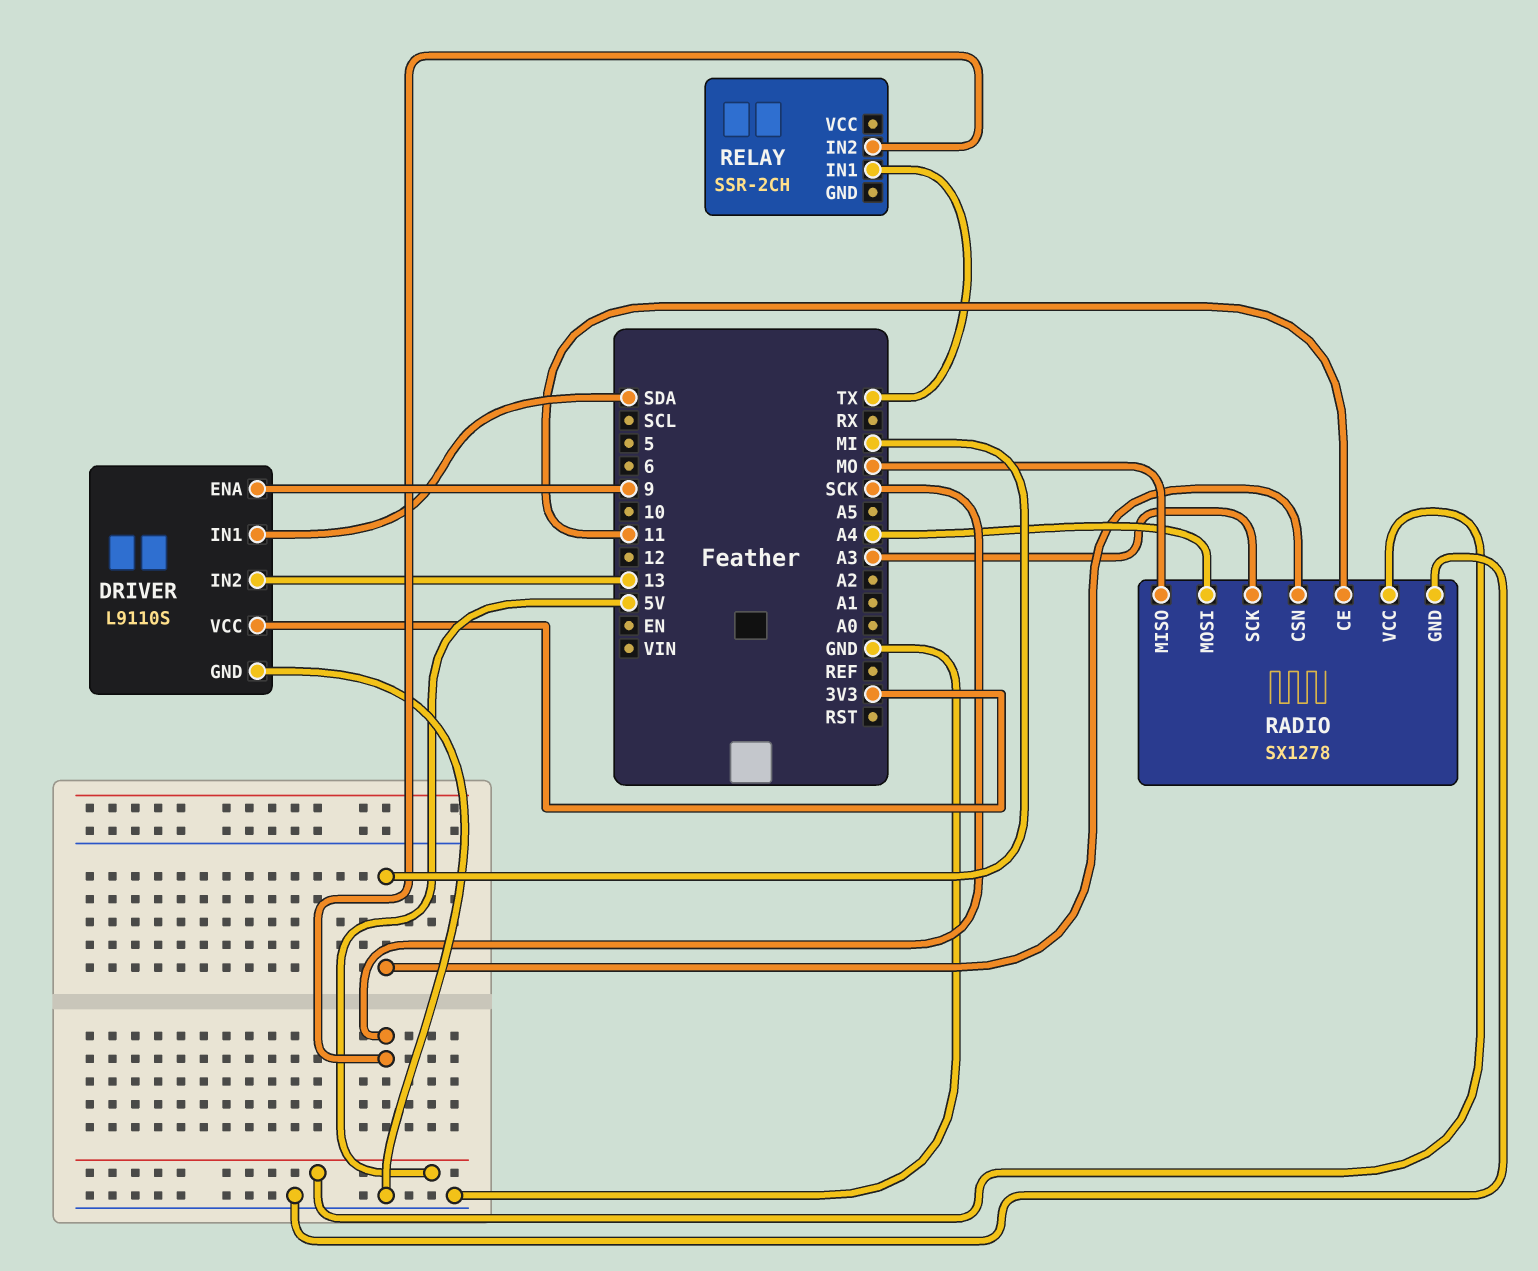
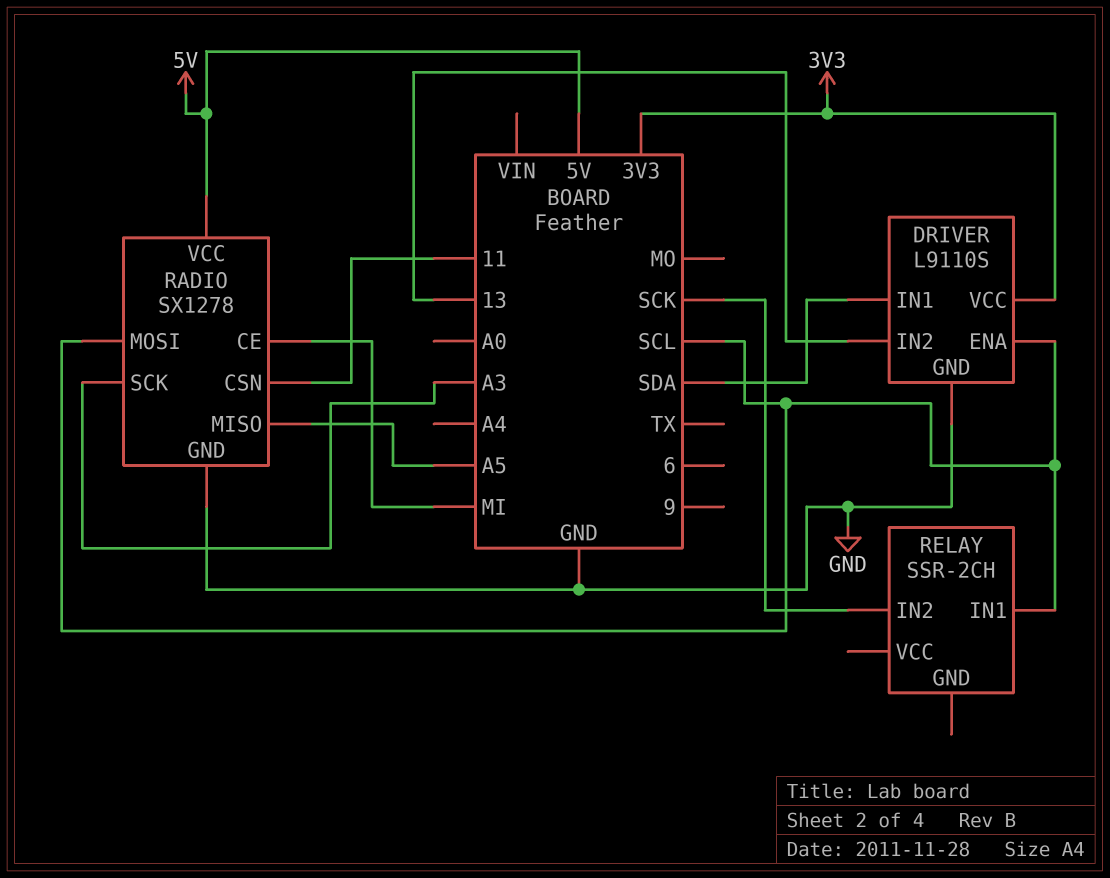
DRIVER pin ENA: 9 -> SCL
RADIO pin CE: 11 -> MI
RADIO pin CSN: MI -> 11
RADIO pin MISO: MO -> A5
RADIO pin MOSI: A4 -> SCL
RELAY pin IN1: TX -> SCL

